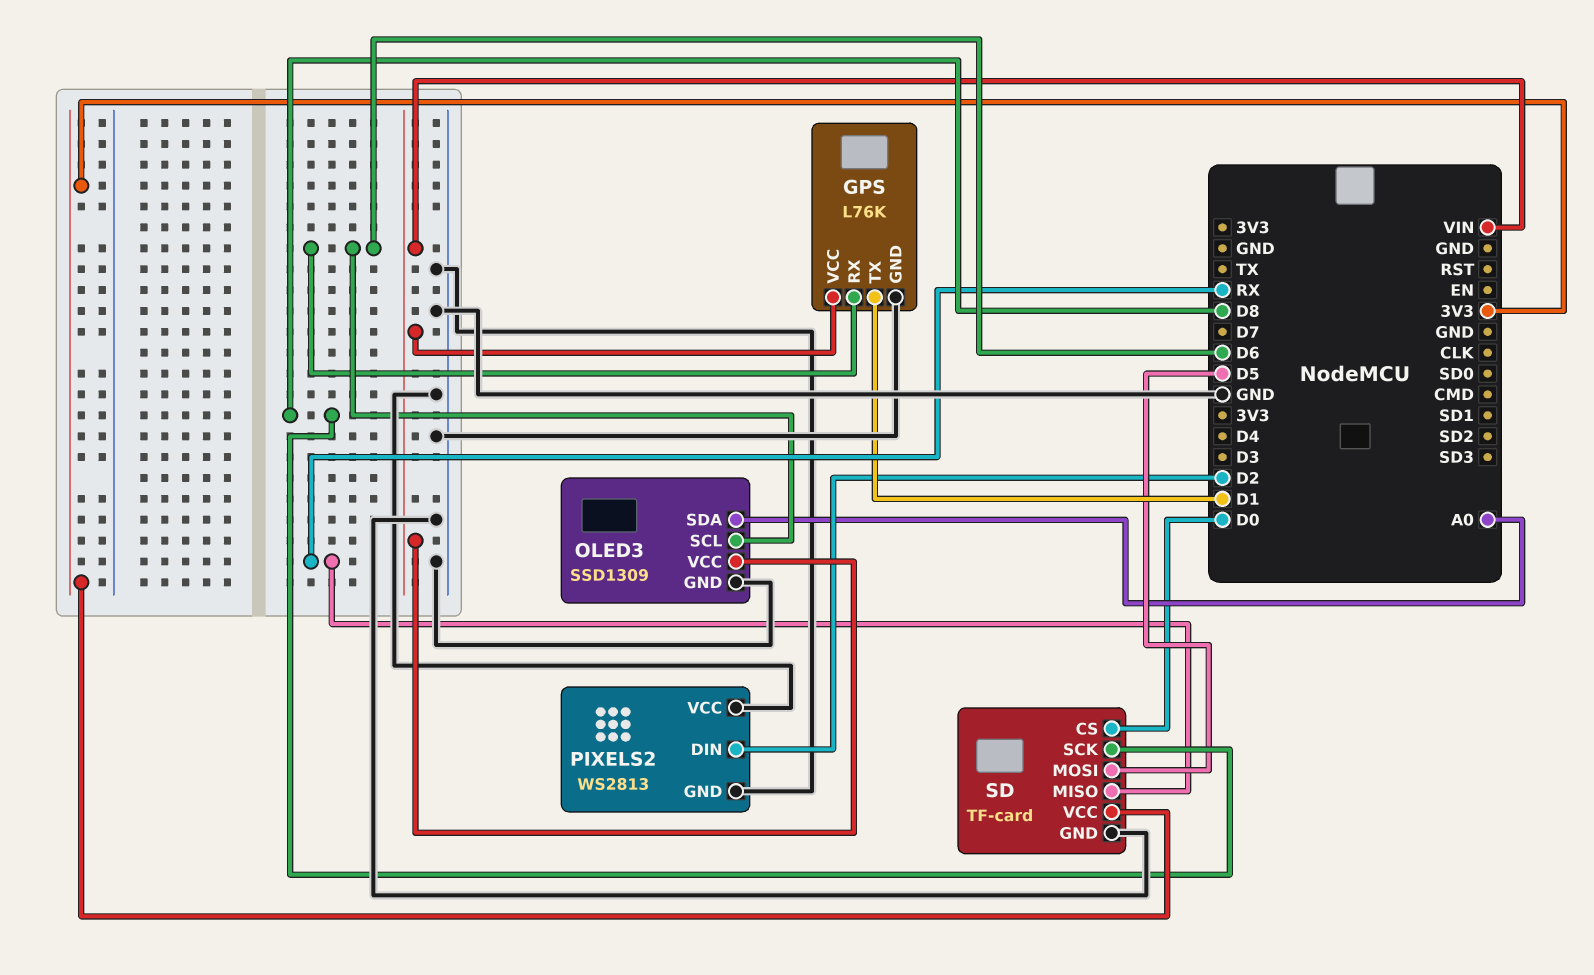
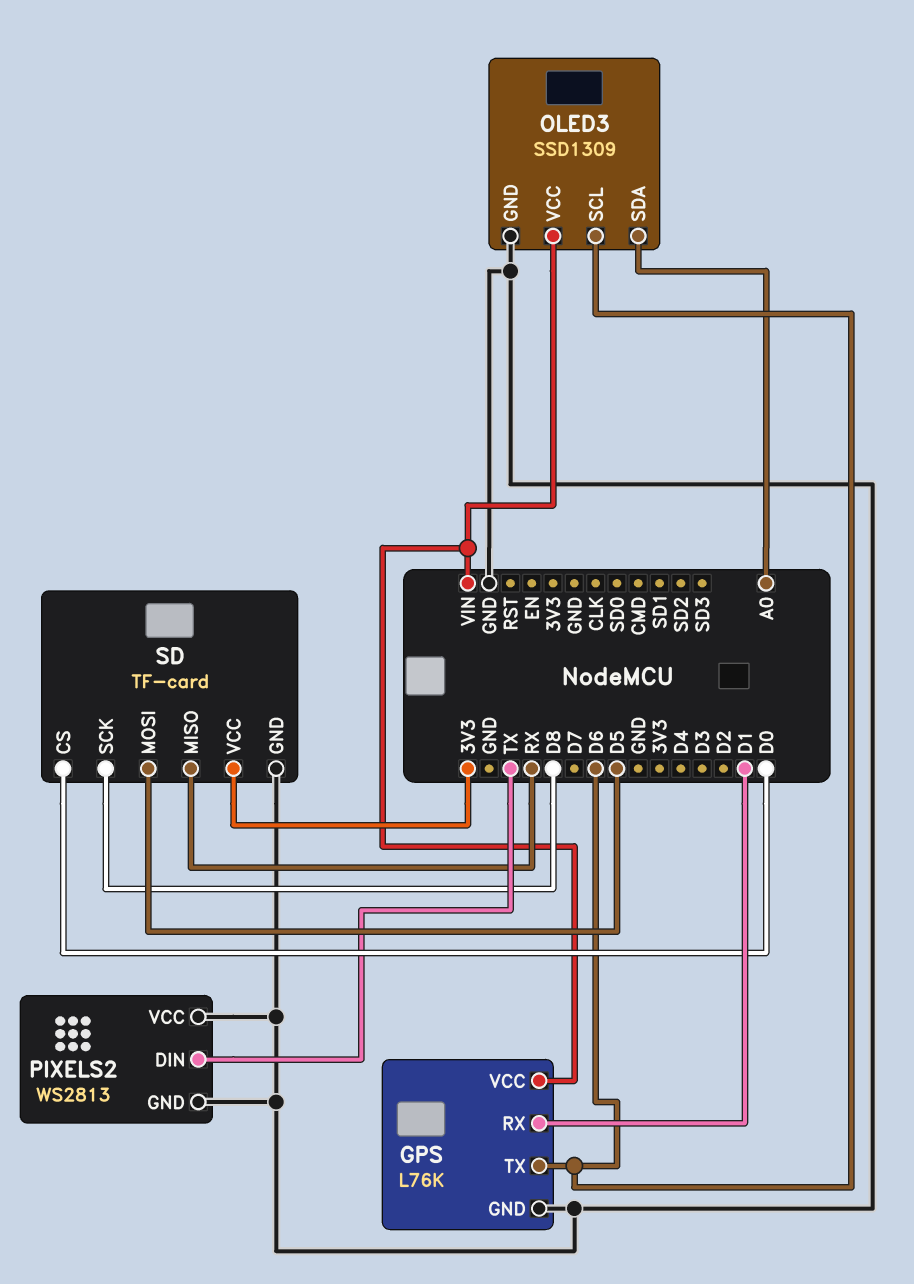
GPS pin RX: D6 -> D1
GPS pin TX: D1 -> D6
PIXELS2 pin DIN: D2 -> TX

